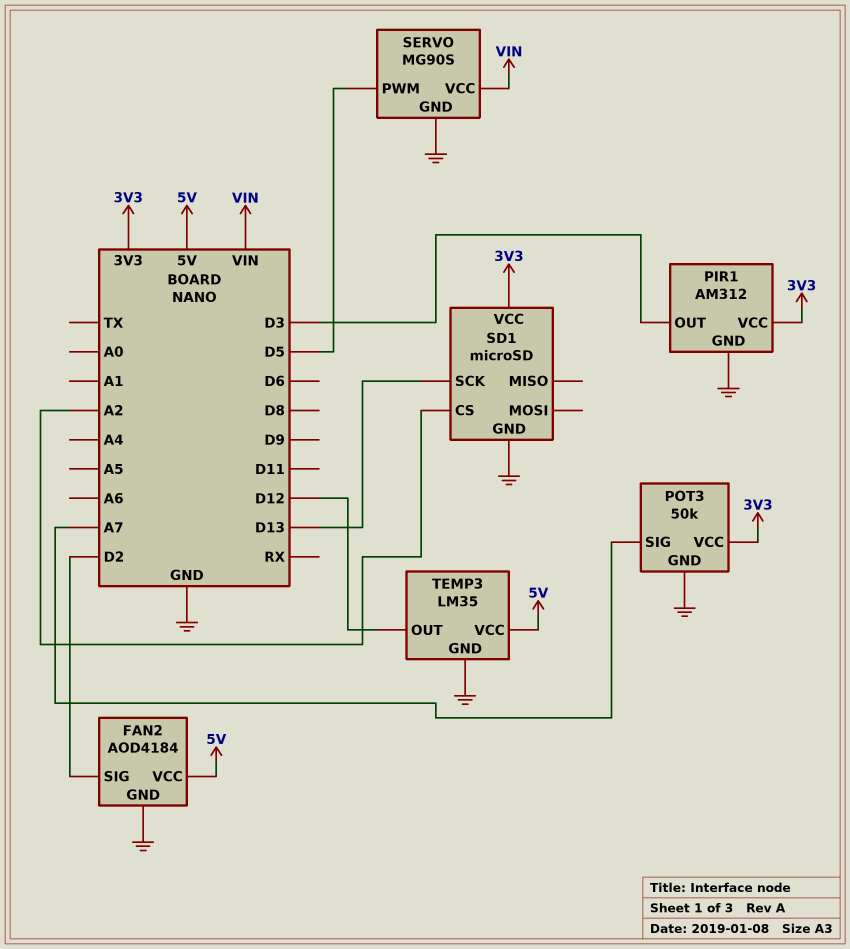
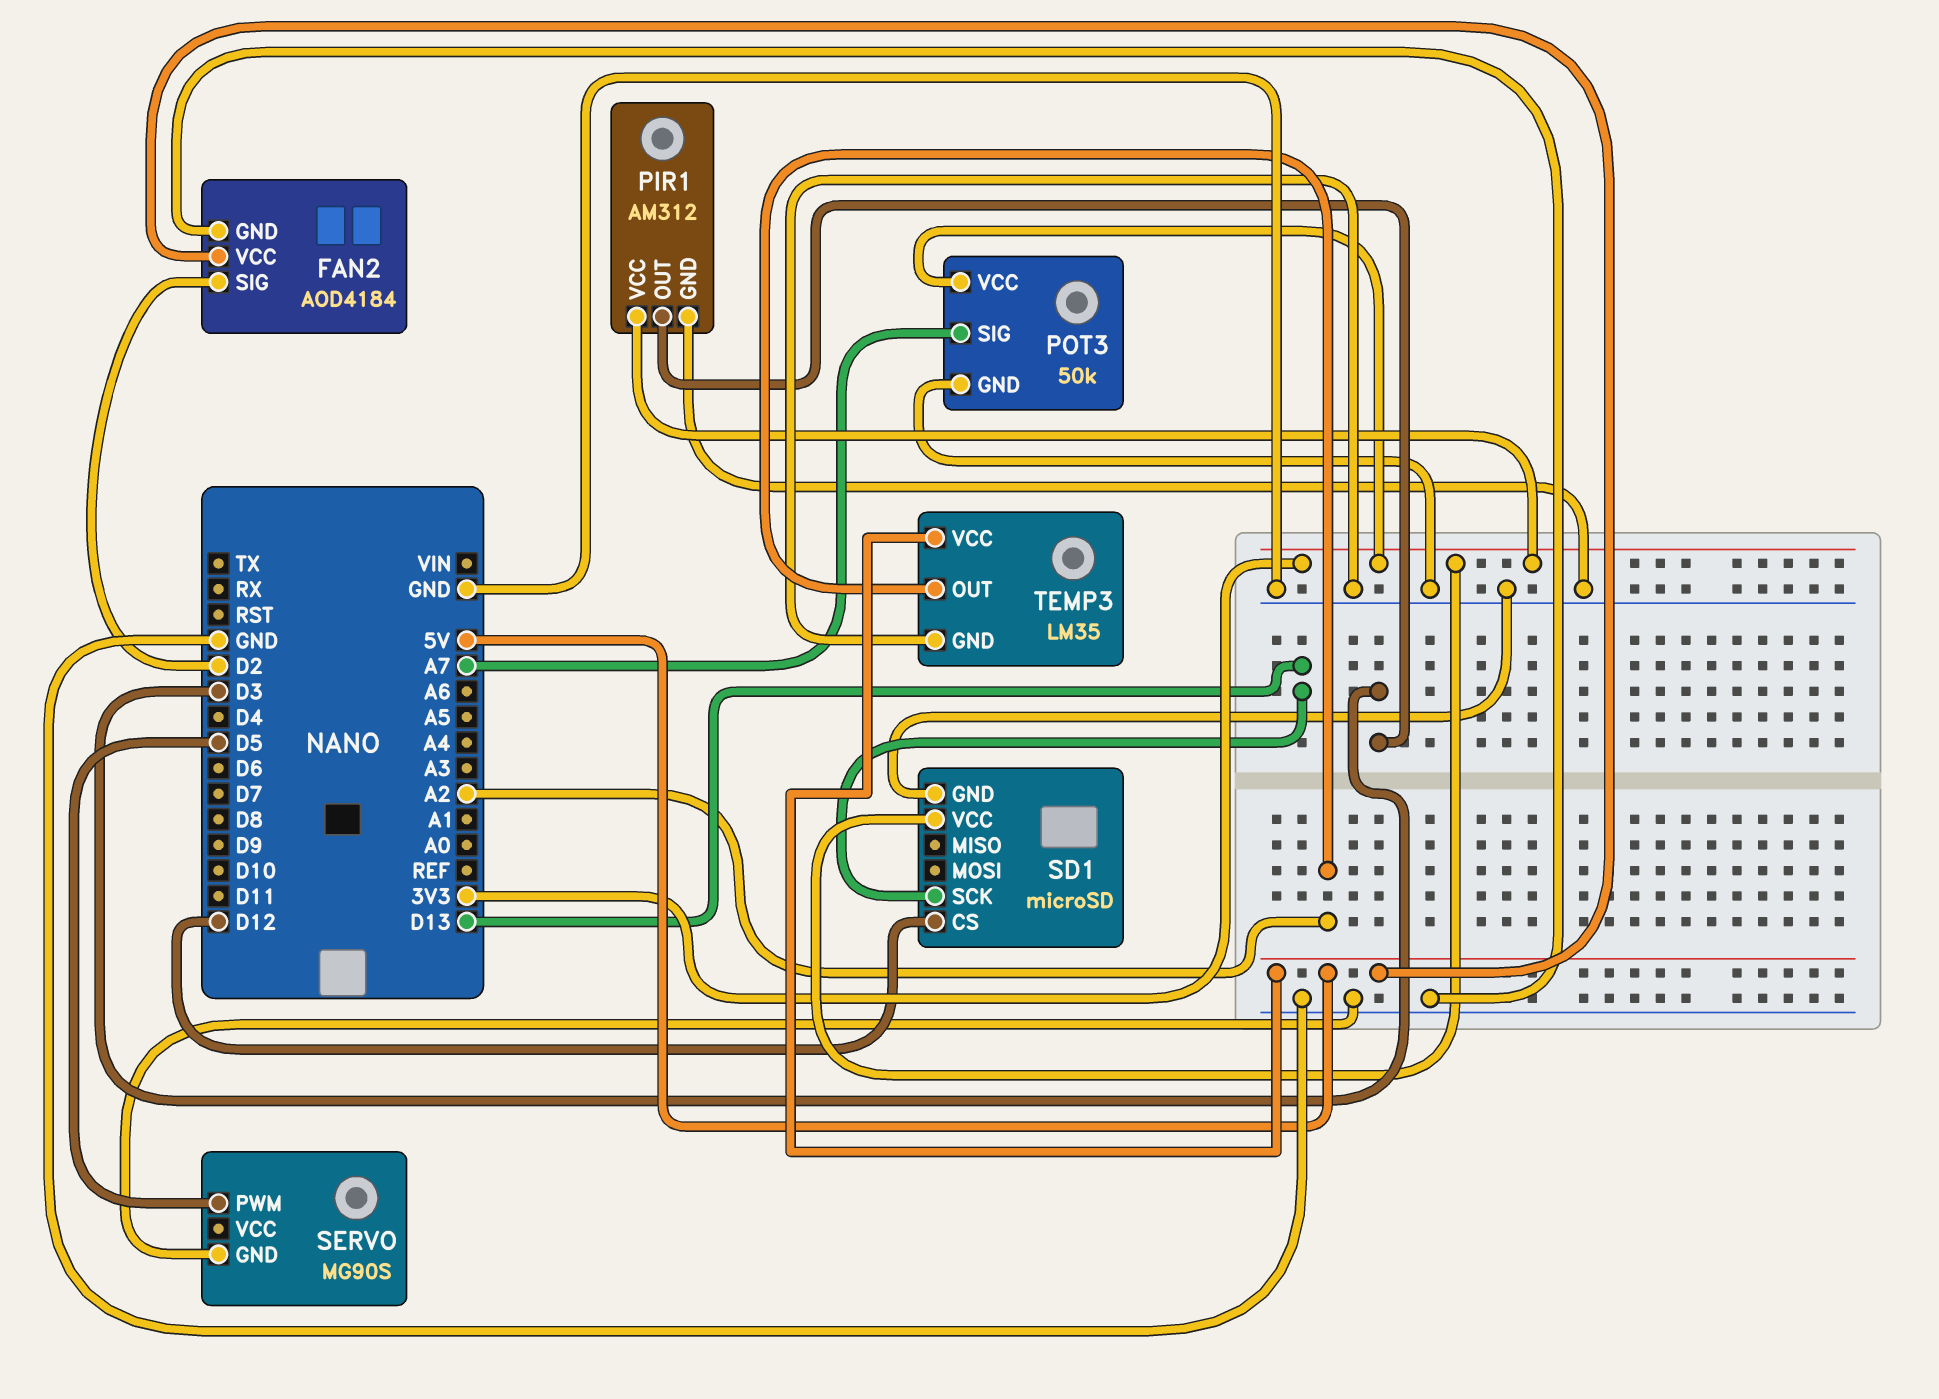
SD1 pin CS: A2 -> D12
SERVO pin VCC: VIN -> none
TEMP3 pin OUT: D12 -> A2

